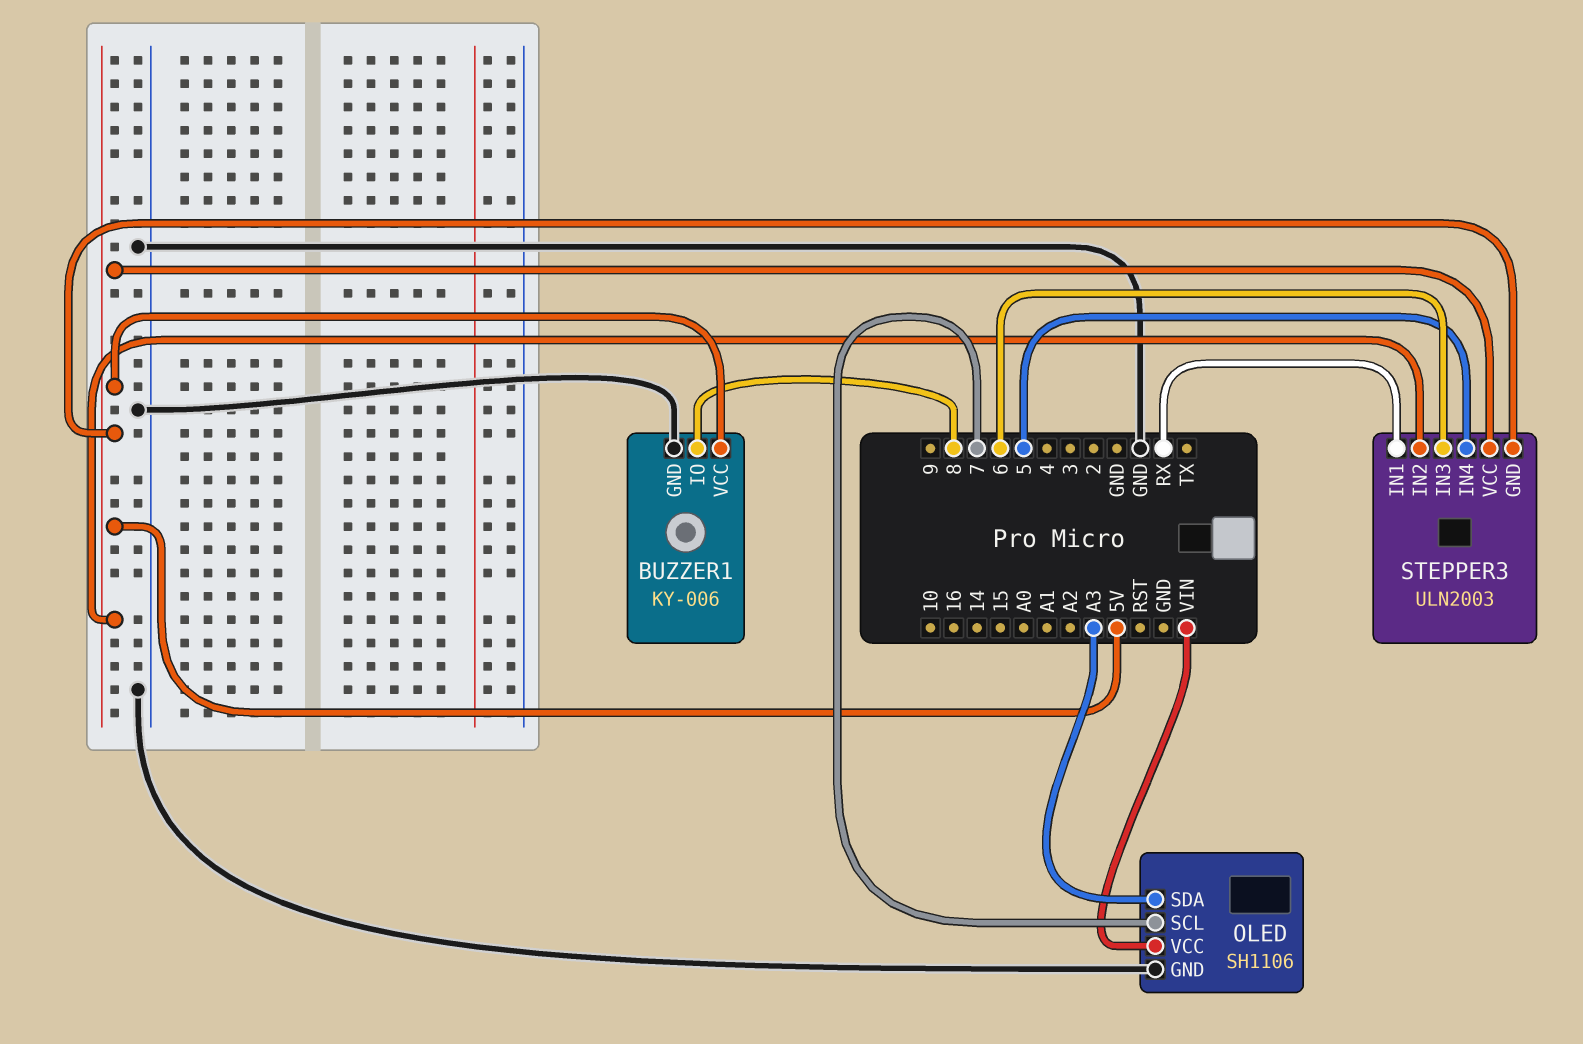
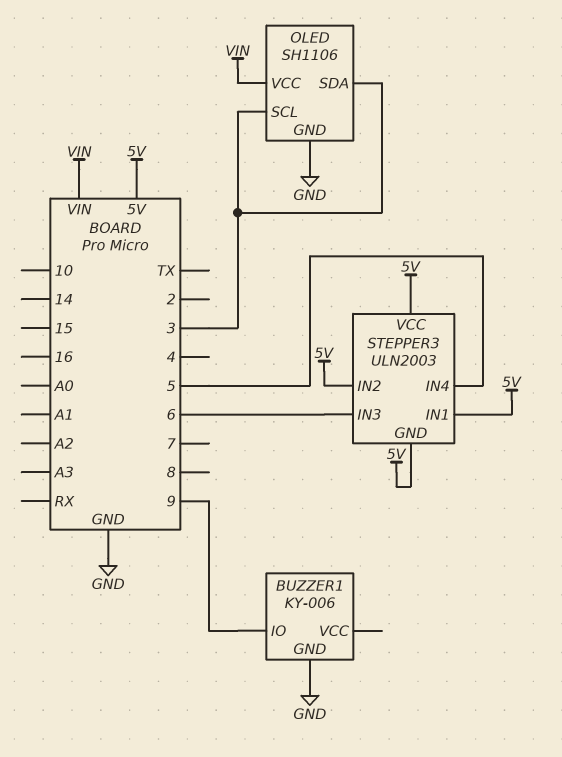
BUZZER1 pin IO: 8 -> 9
BUZZER1 pin VCC: 5V -> none
OLED pin SCL: 7 -> 3
OLED pin SDA: A3 -> 3
STEPPER3 pin IN1: RX -> 5V

